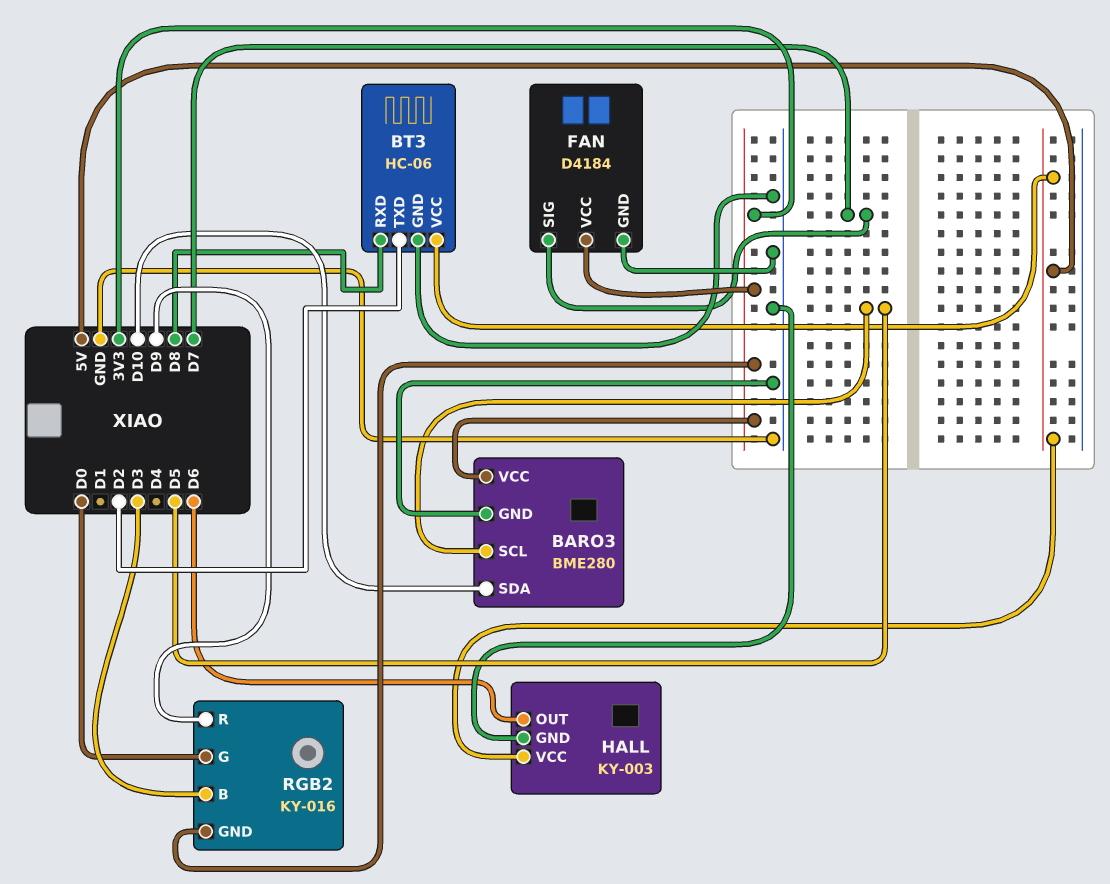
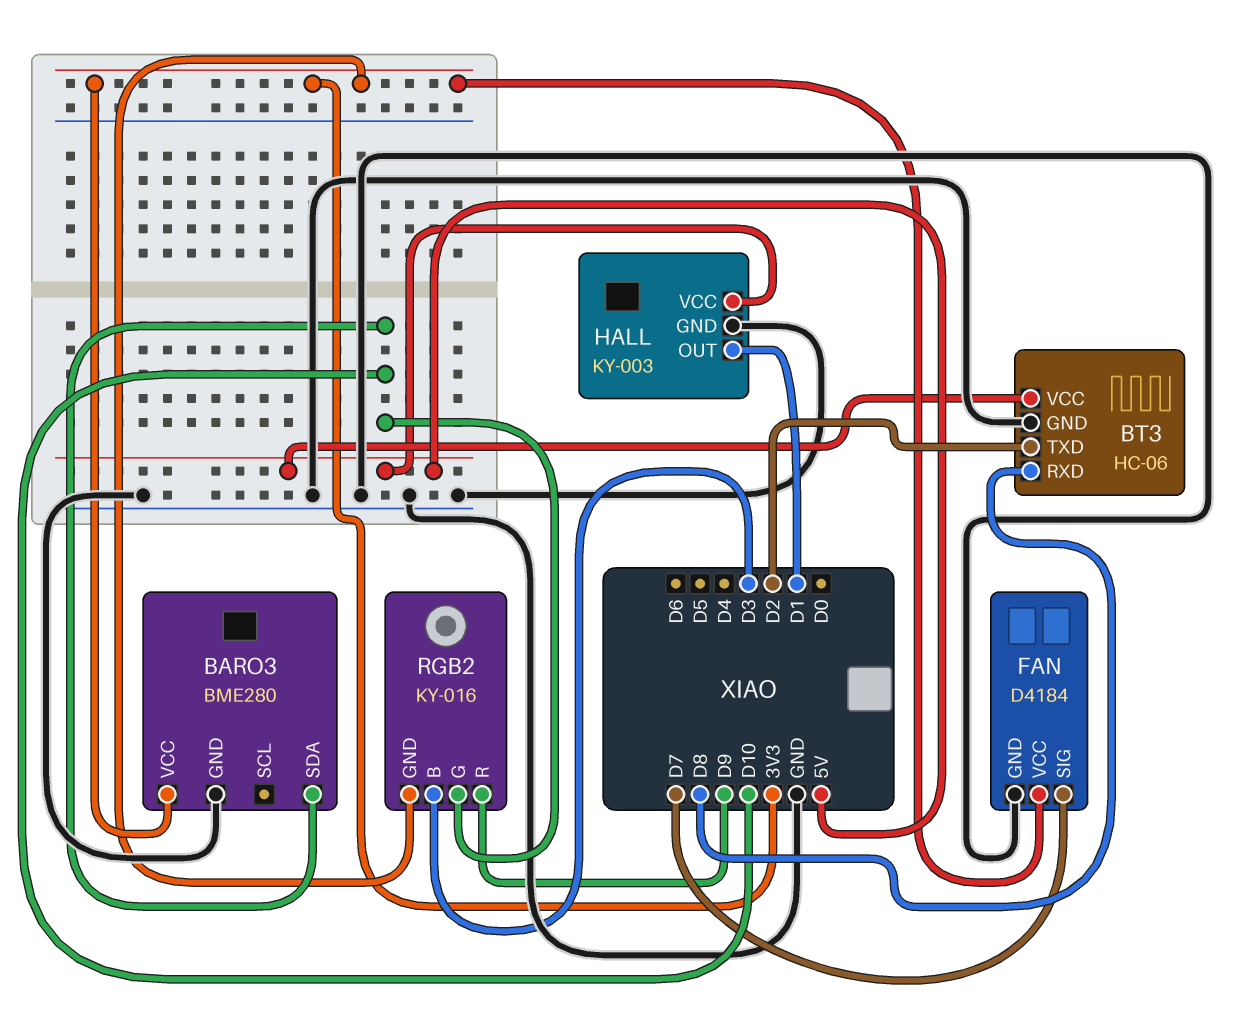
BARO3 pin SCL: D5 -> none
HALL pin OUT: D6 -> D1
RGB2 pin G: D0 -> D10

